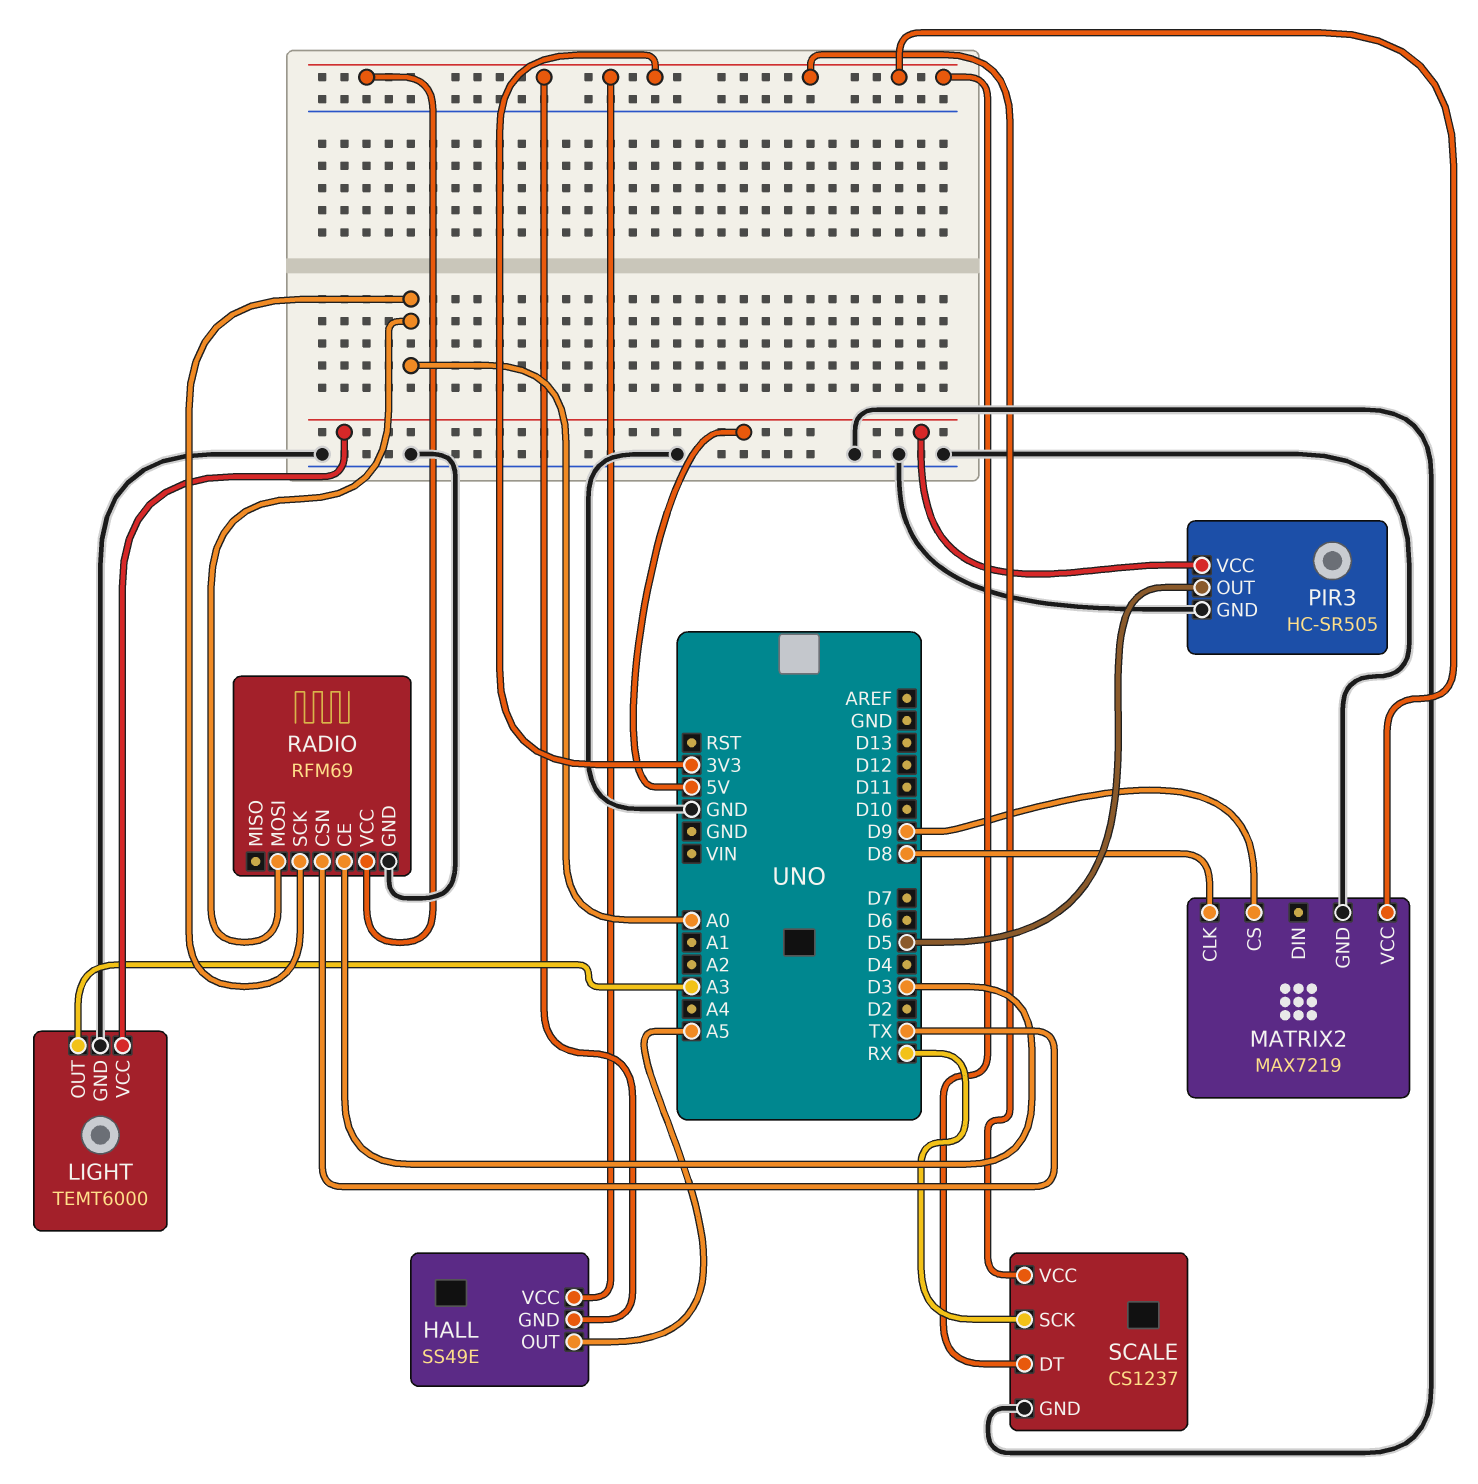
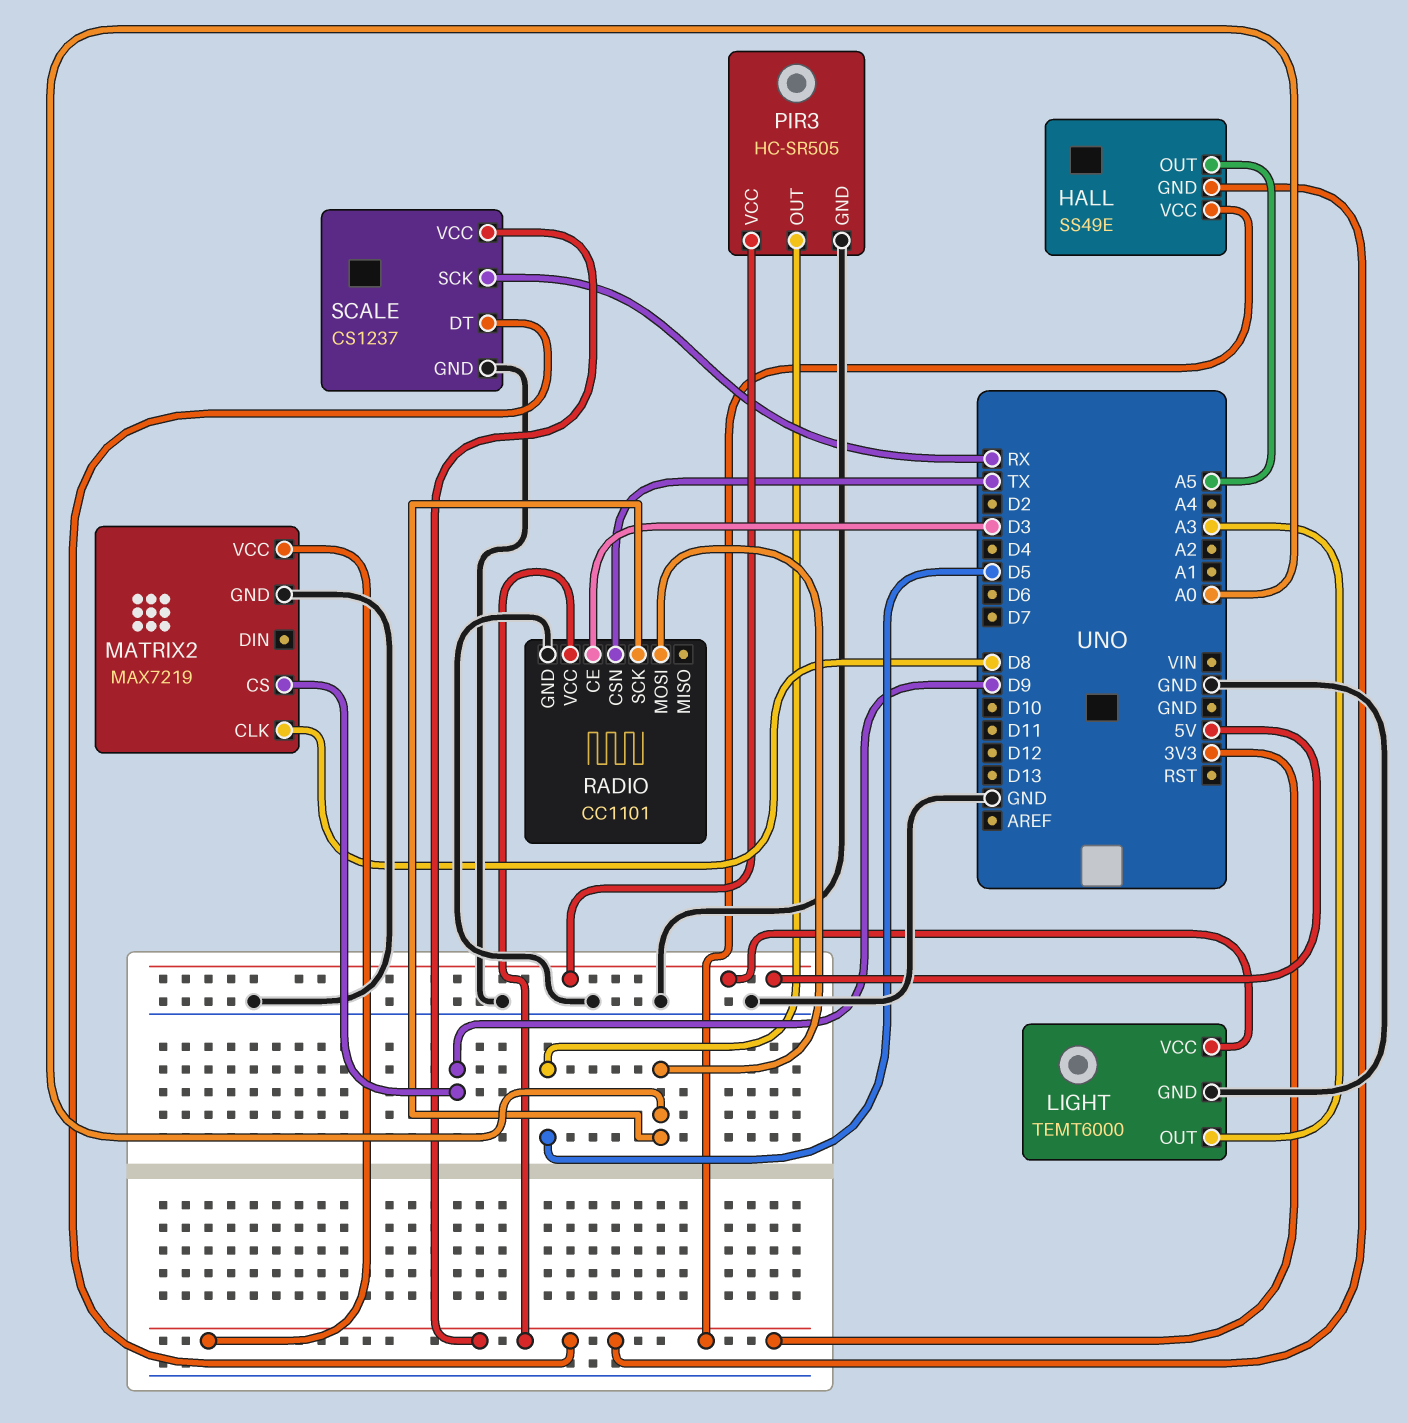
RADIO: RFM69 -> CC1101

